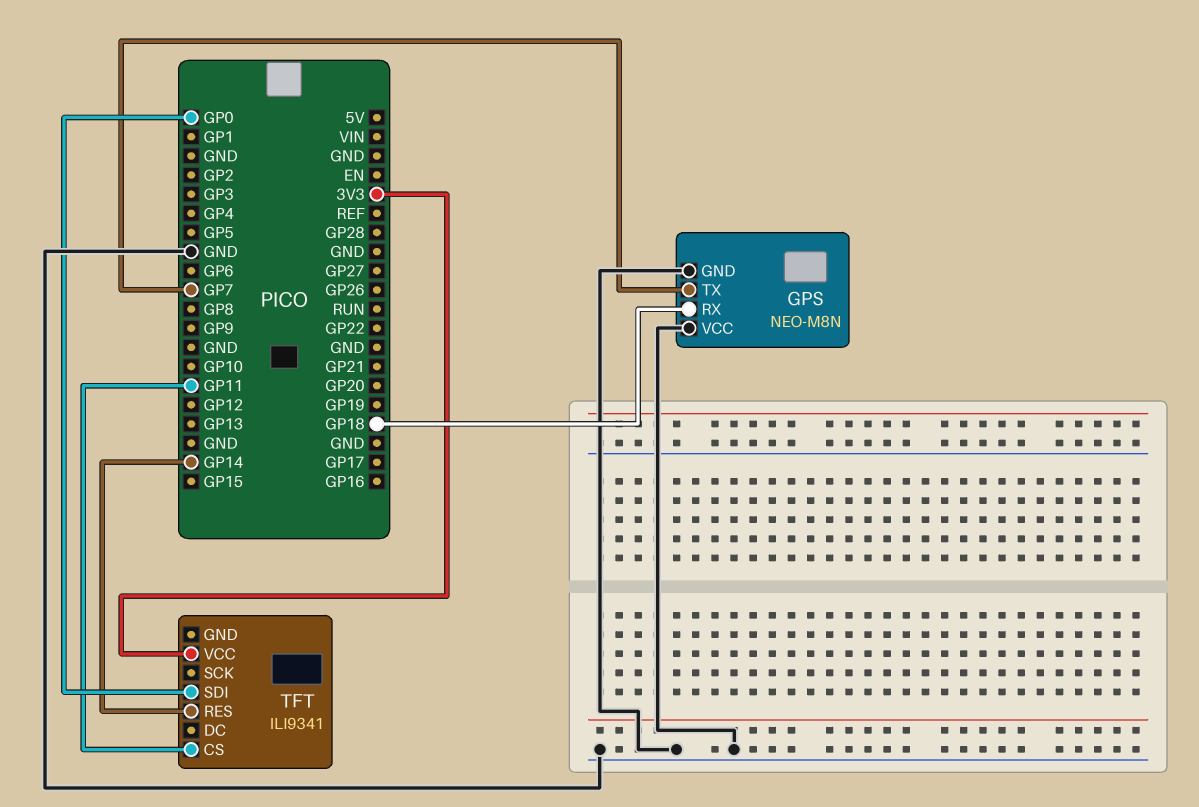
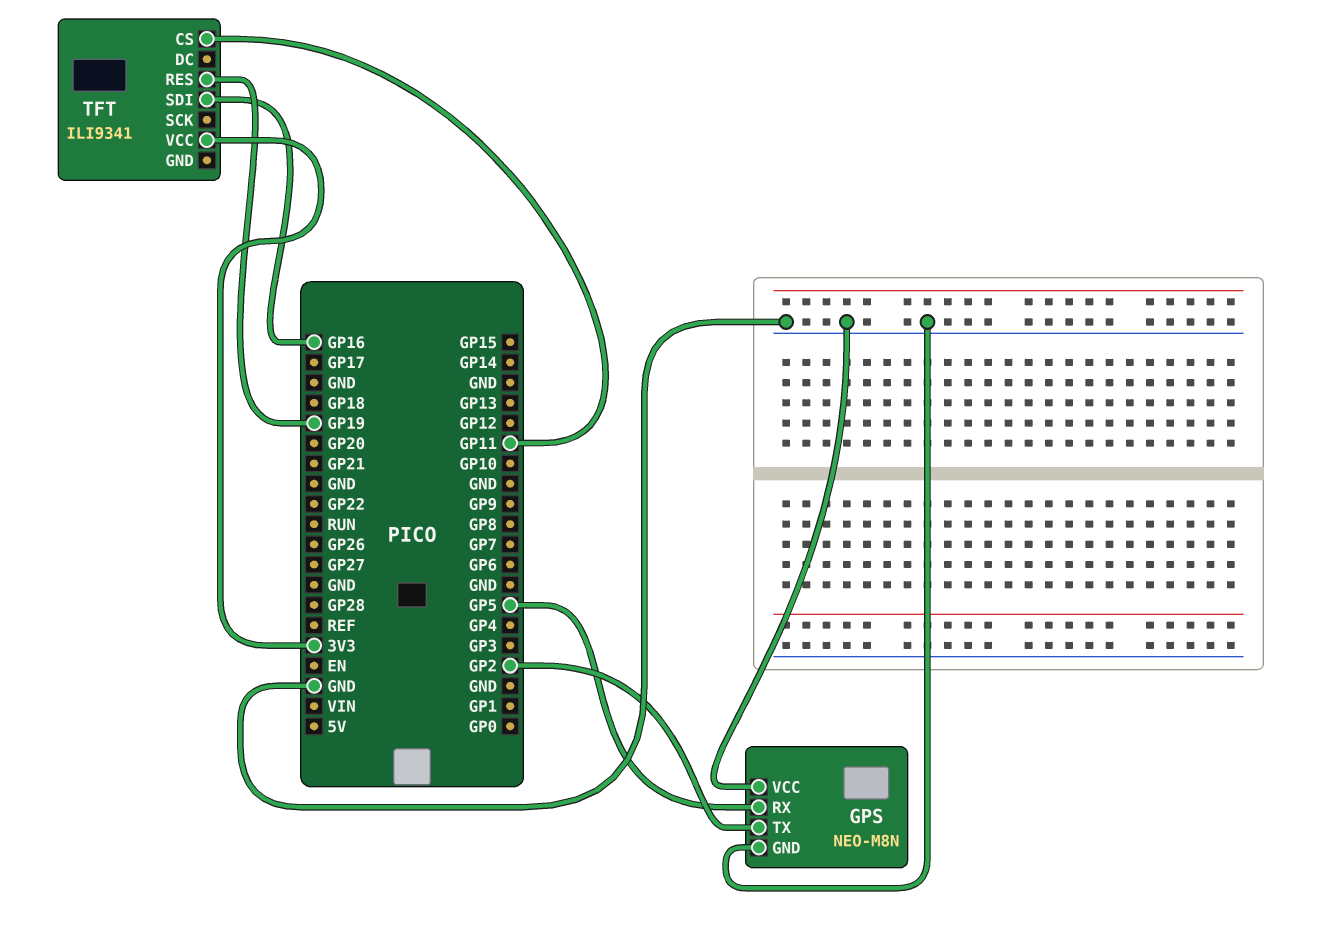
GPS pin RX: GP18 -> GP5
GPS pin TX: GP7 -> GP2
TFT pin RES: GP14 -> GP19
TFT pin SDI: GP0 -> GP16

